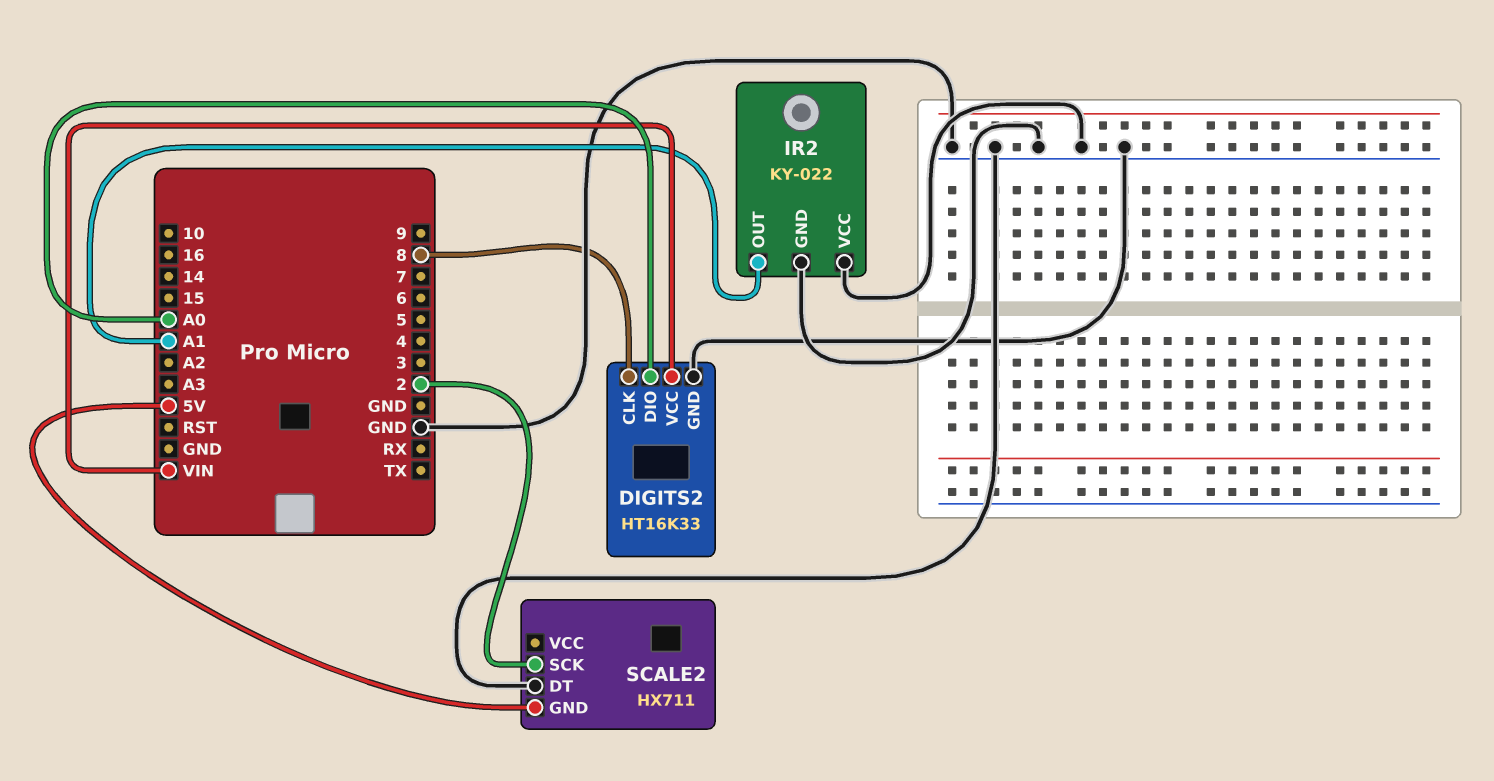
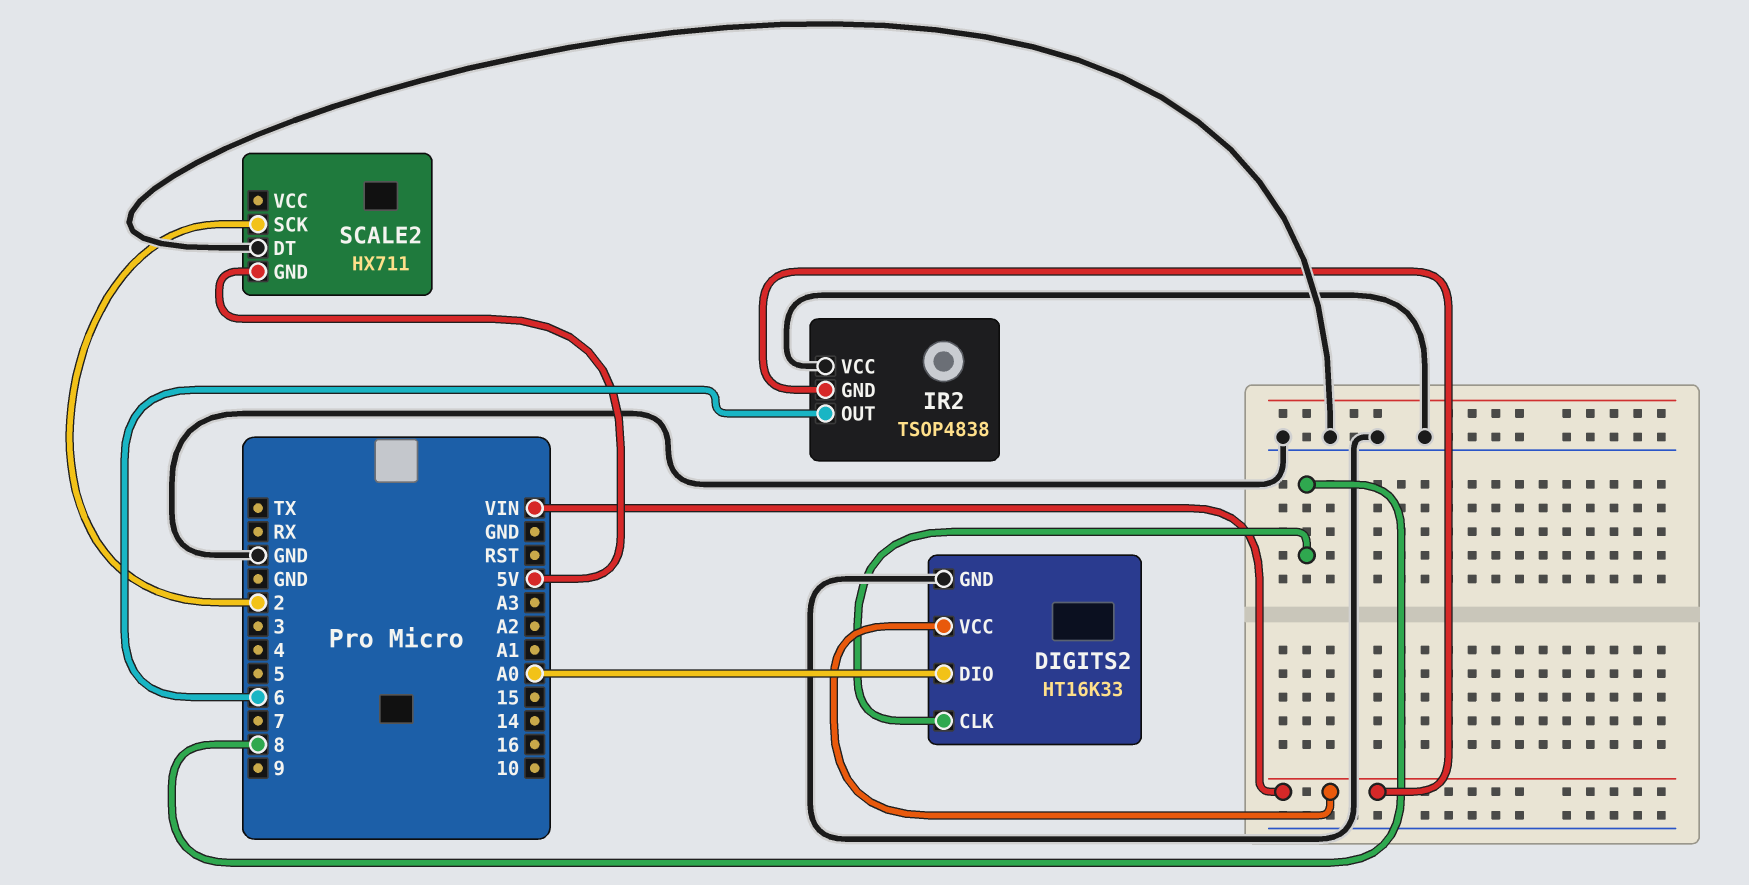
IR2: KY-022 -> TSOP4838
IR2 pin GND: GND -> VIN
IR2 pin OUT: A1 -> 6

